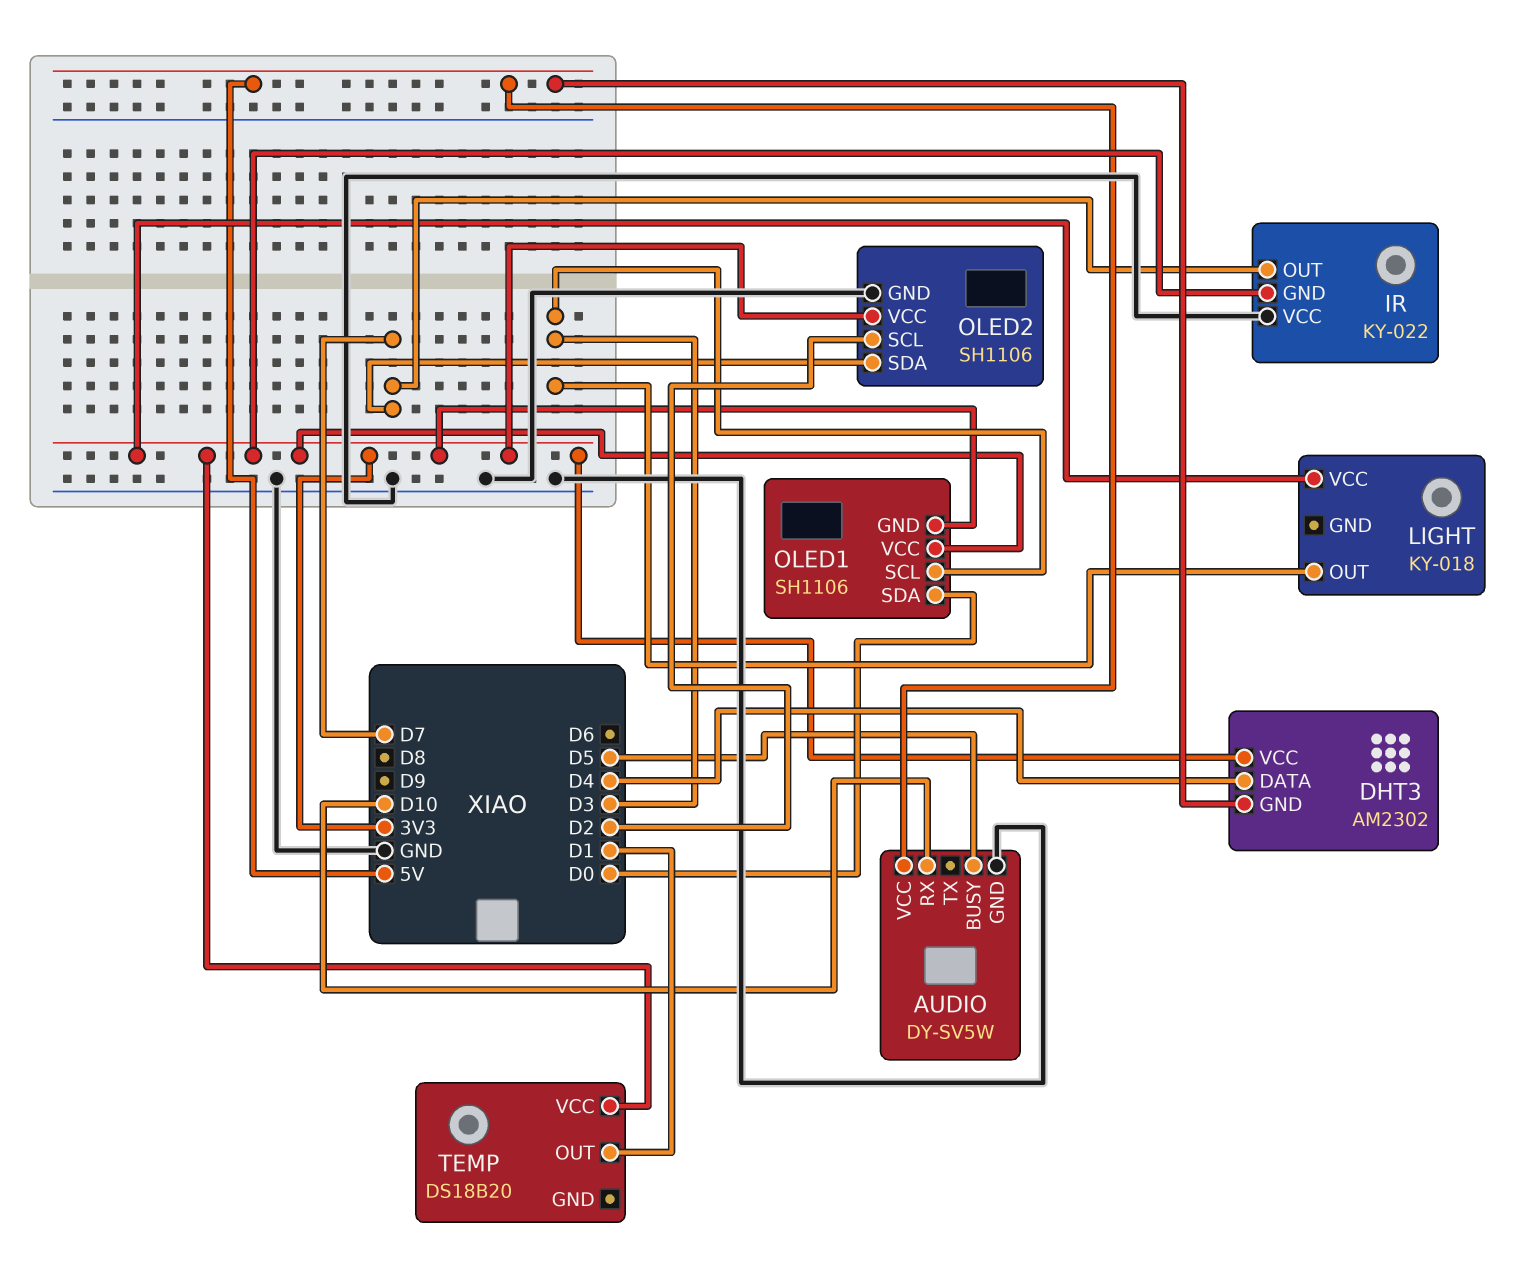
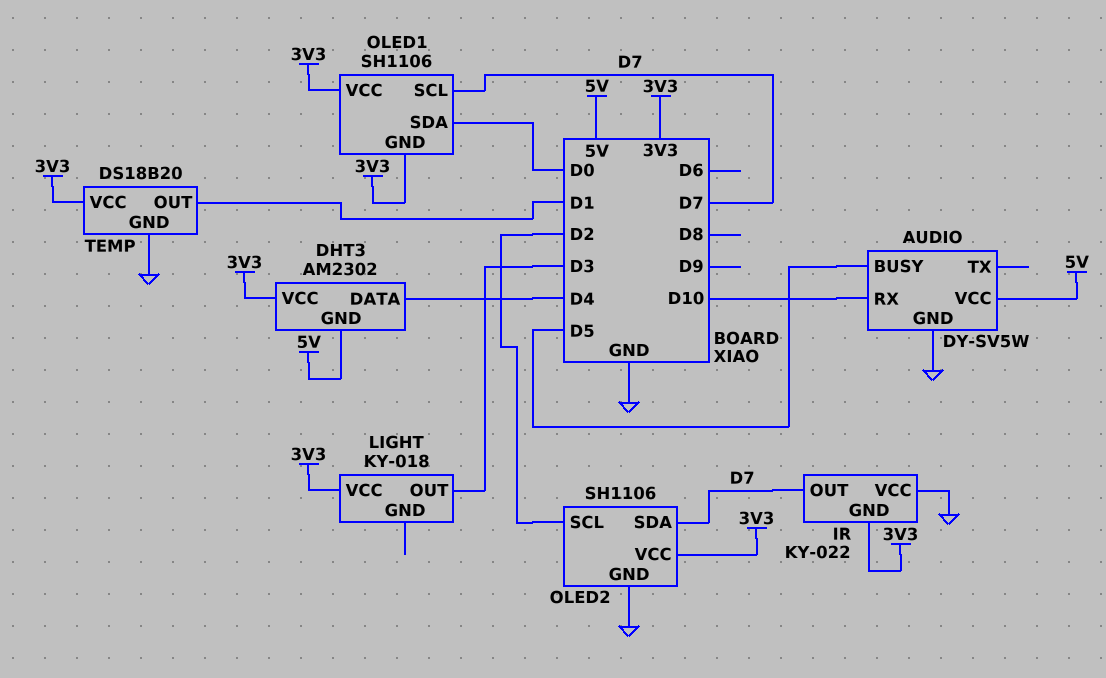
OLED1 pin SCL: D3 -> D7
TEMP pin GND: none -> GND

